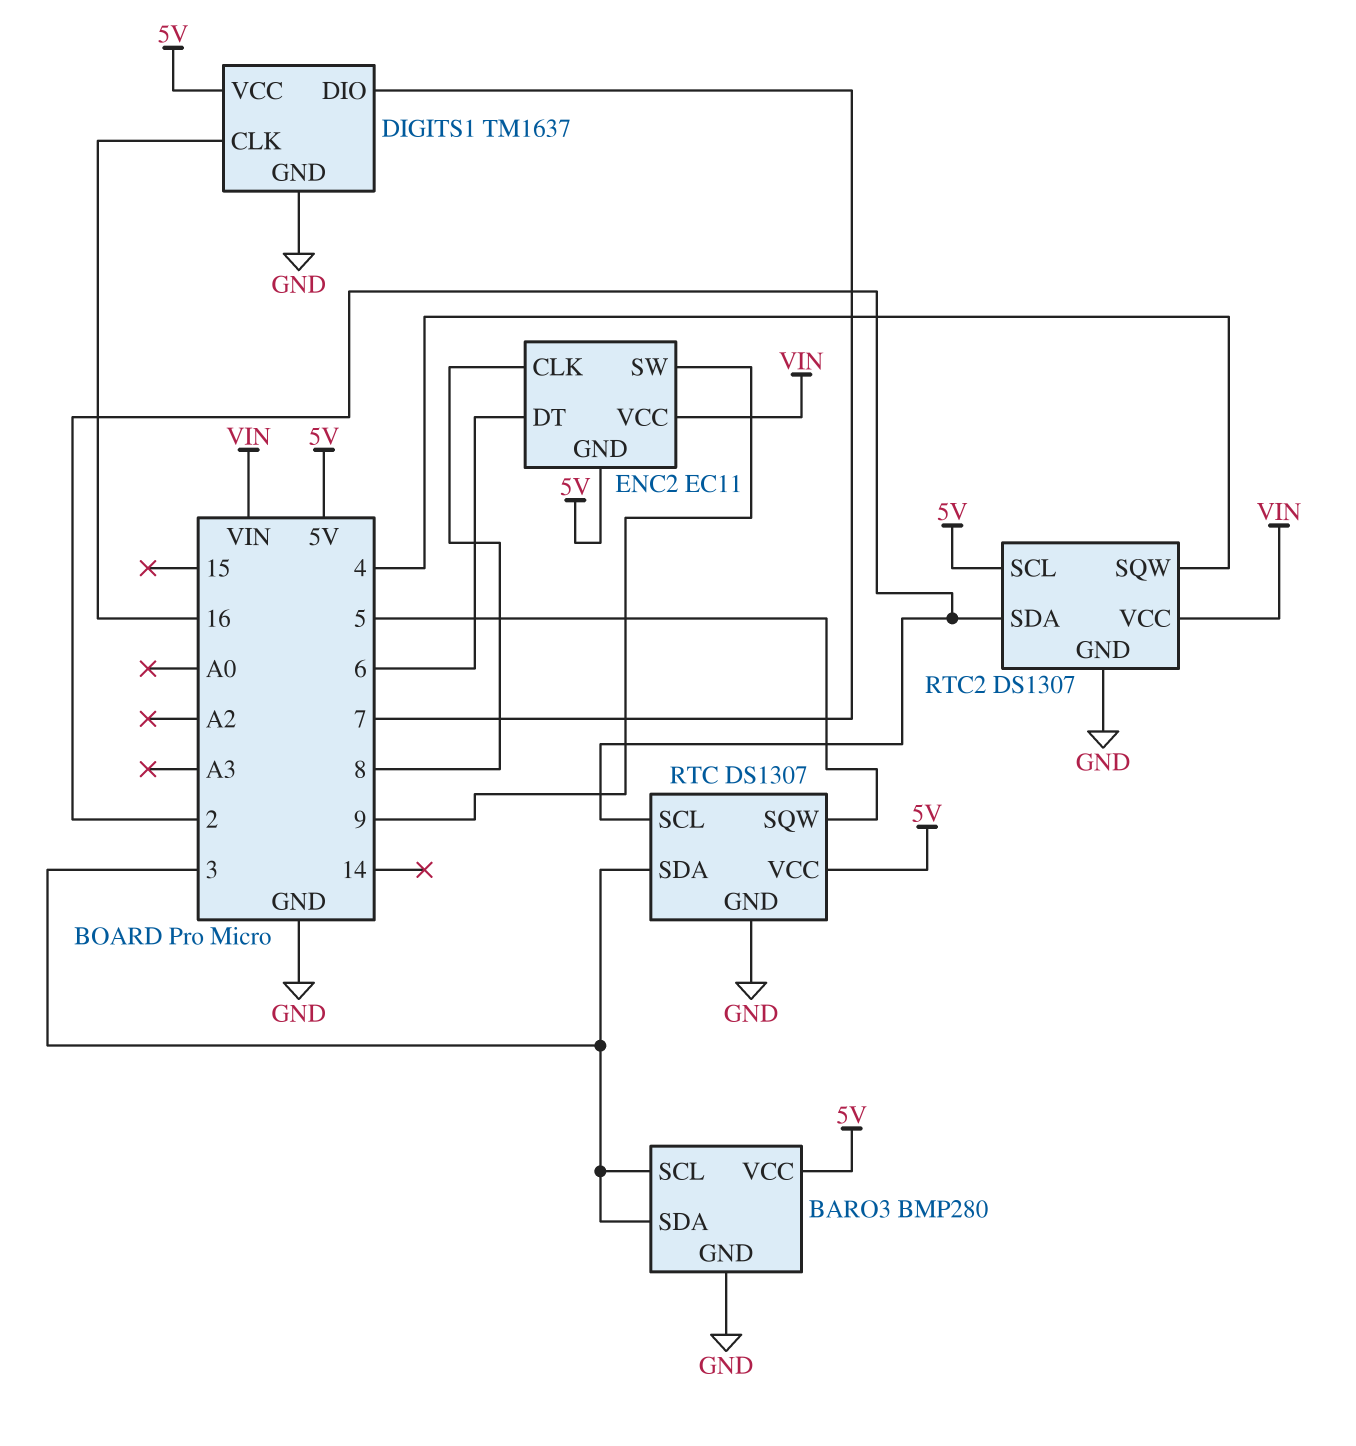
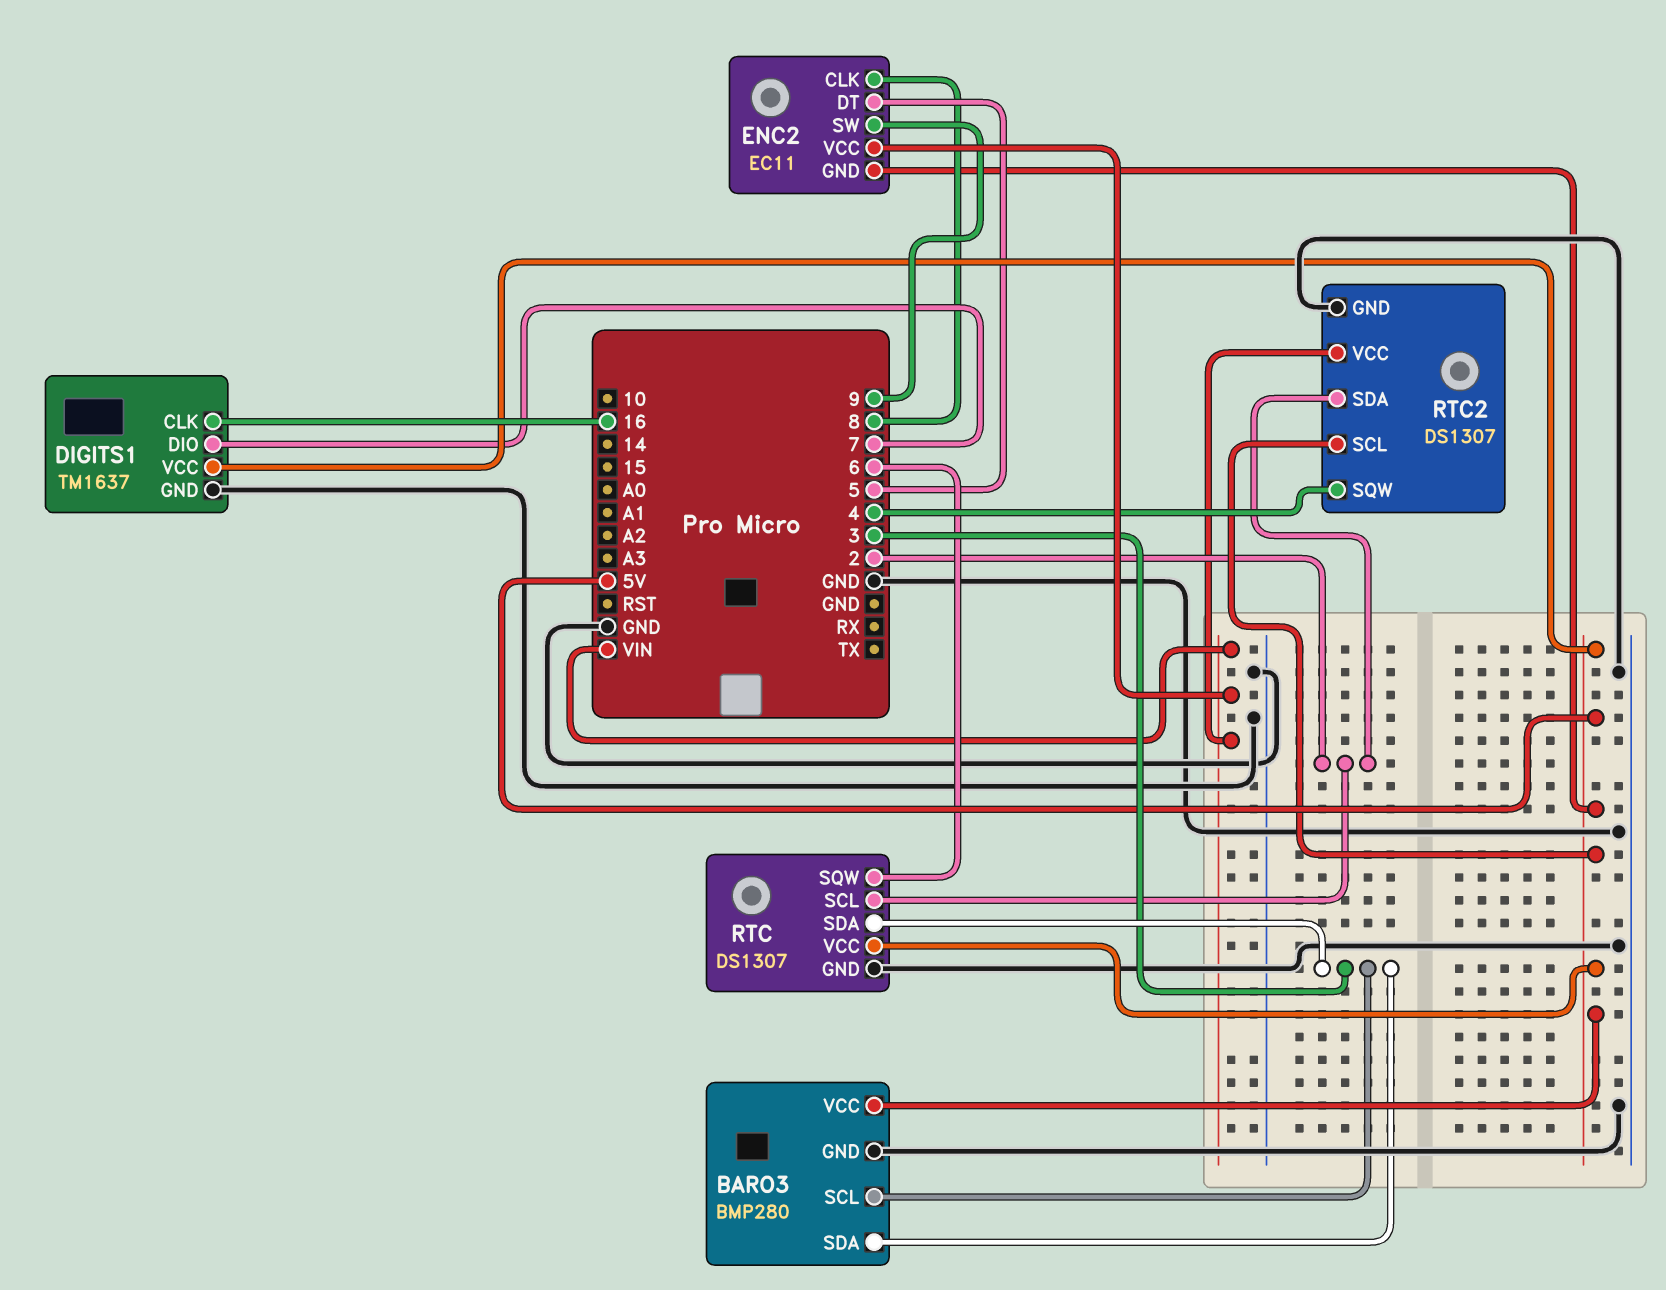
ENC2 pin DT: 6 -> 5
RTC pin SQW: 5 -> 6

